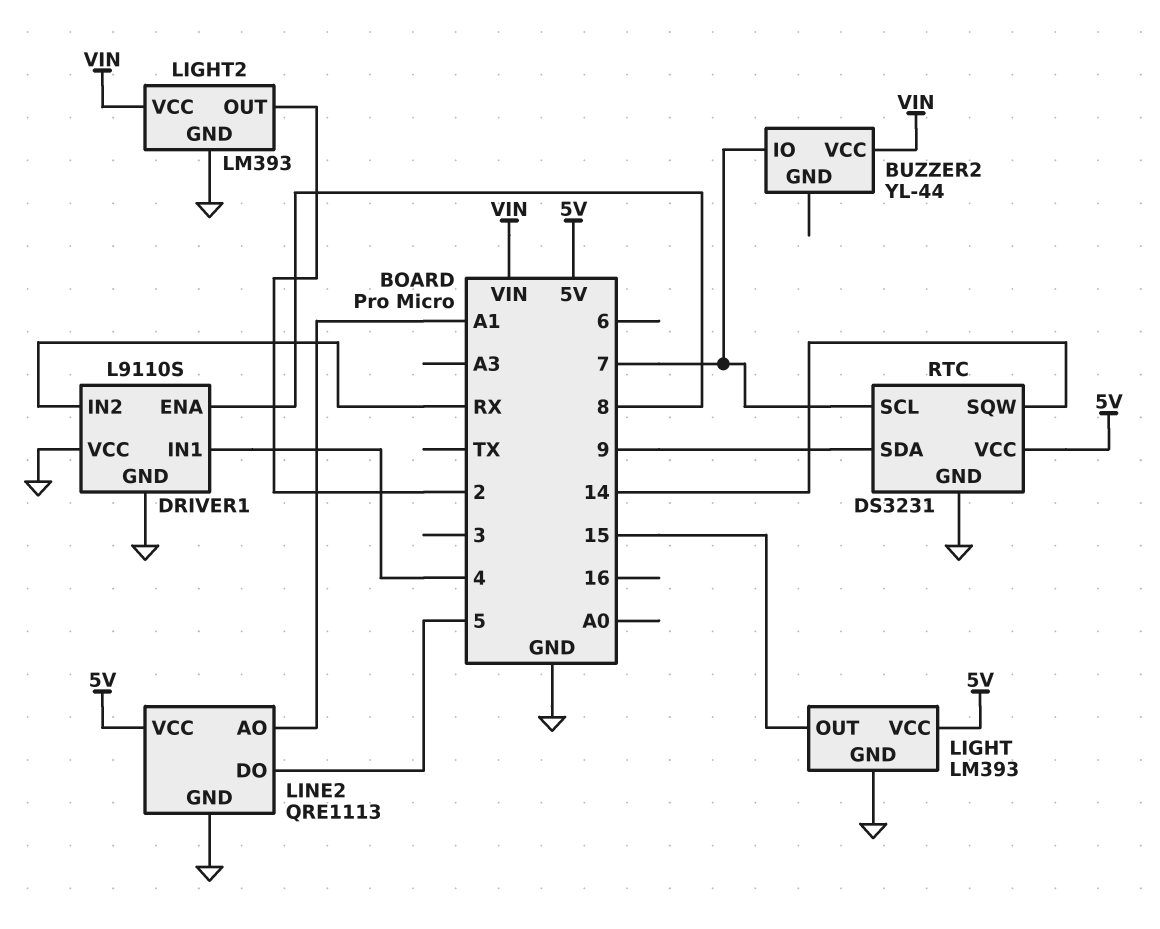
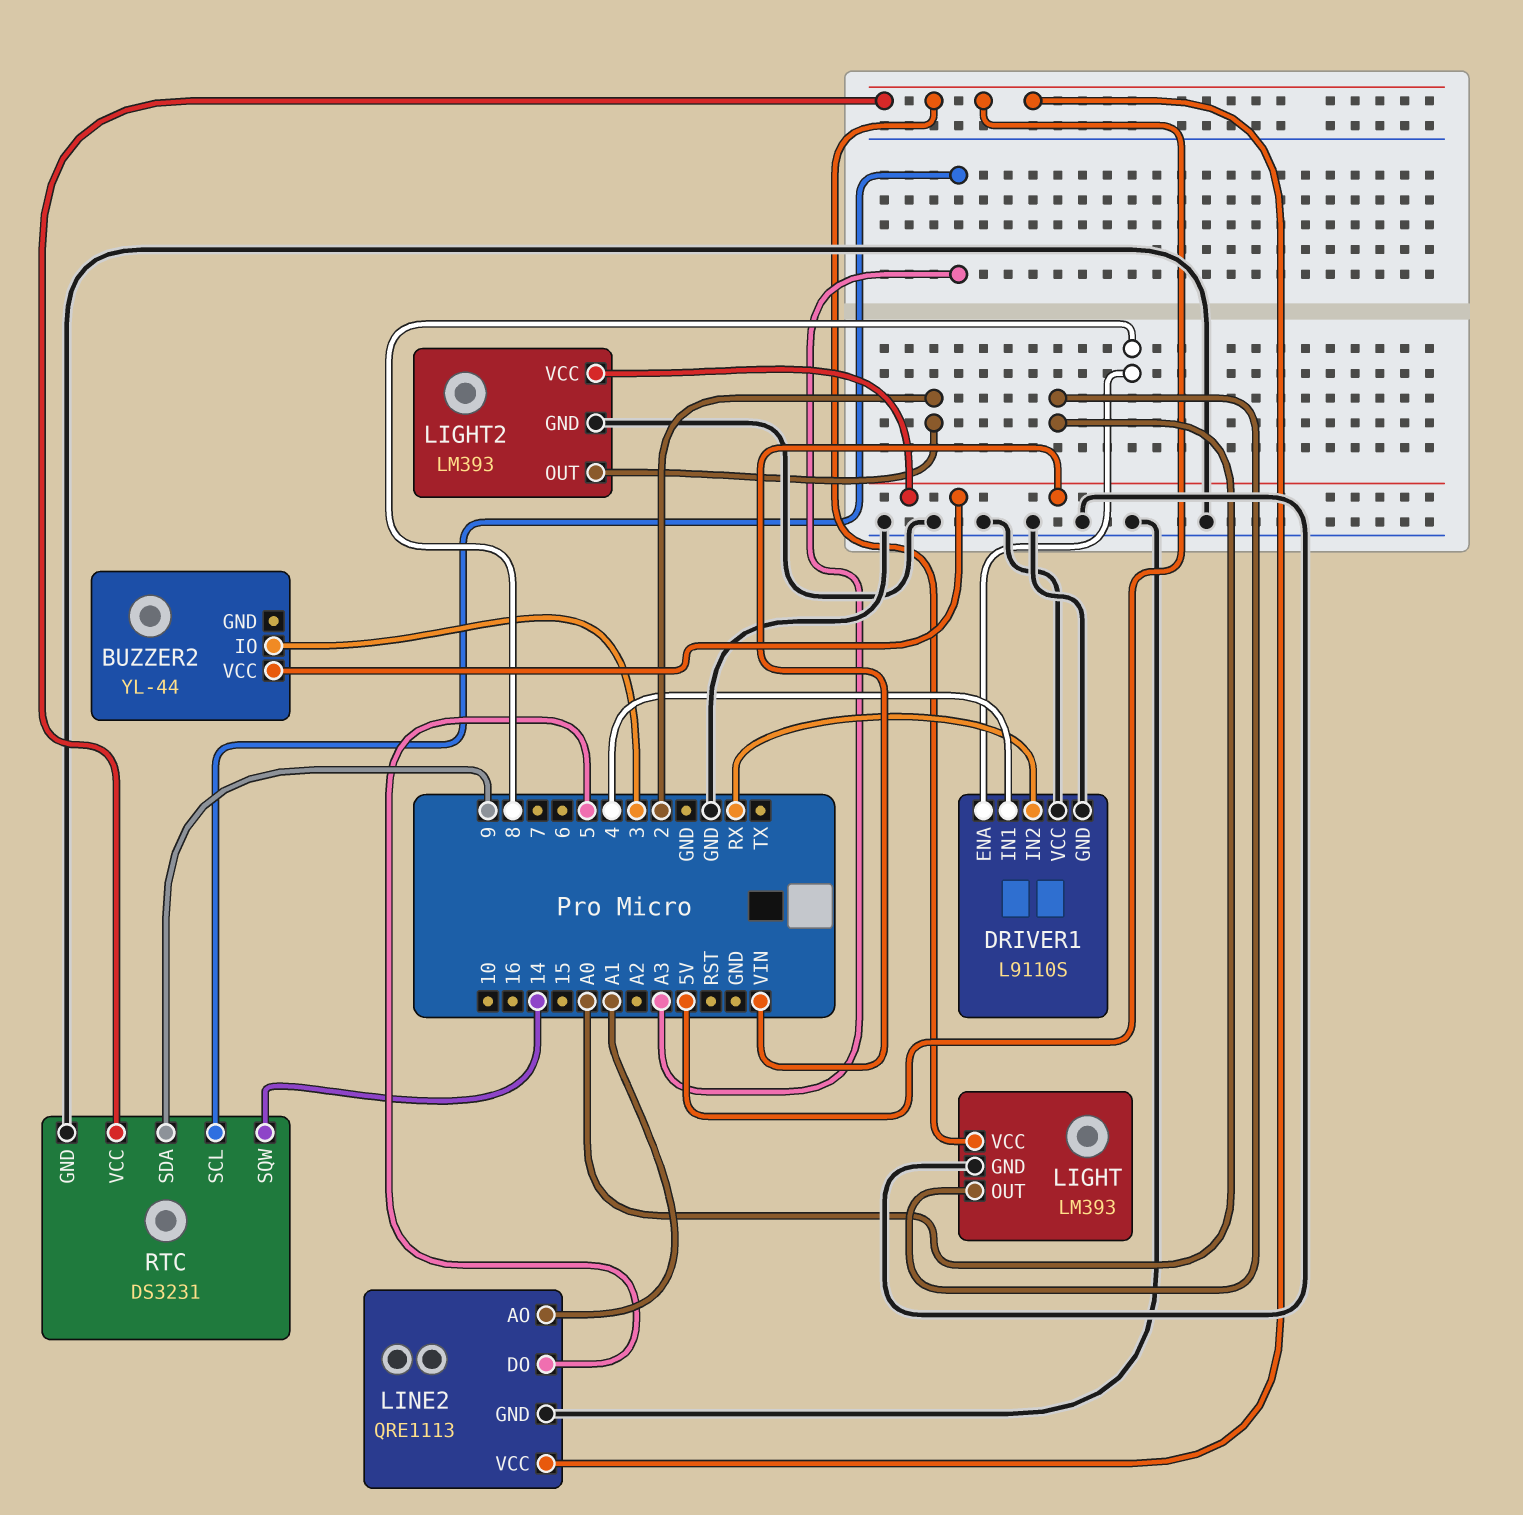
BUZZER2 pin IO: 7 -> 3
LIGHT pin OUT: 15 -> A0
RTC pin SCL: 7 -> A3

